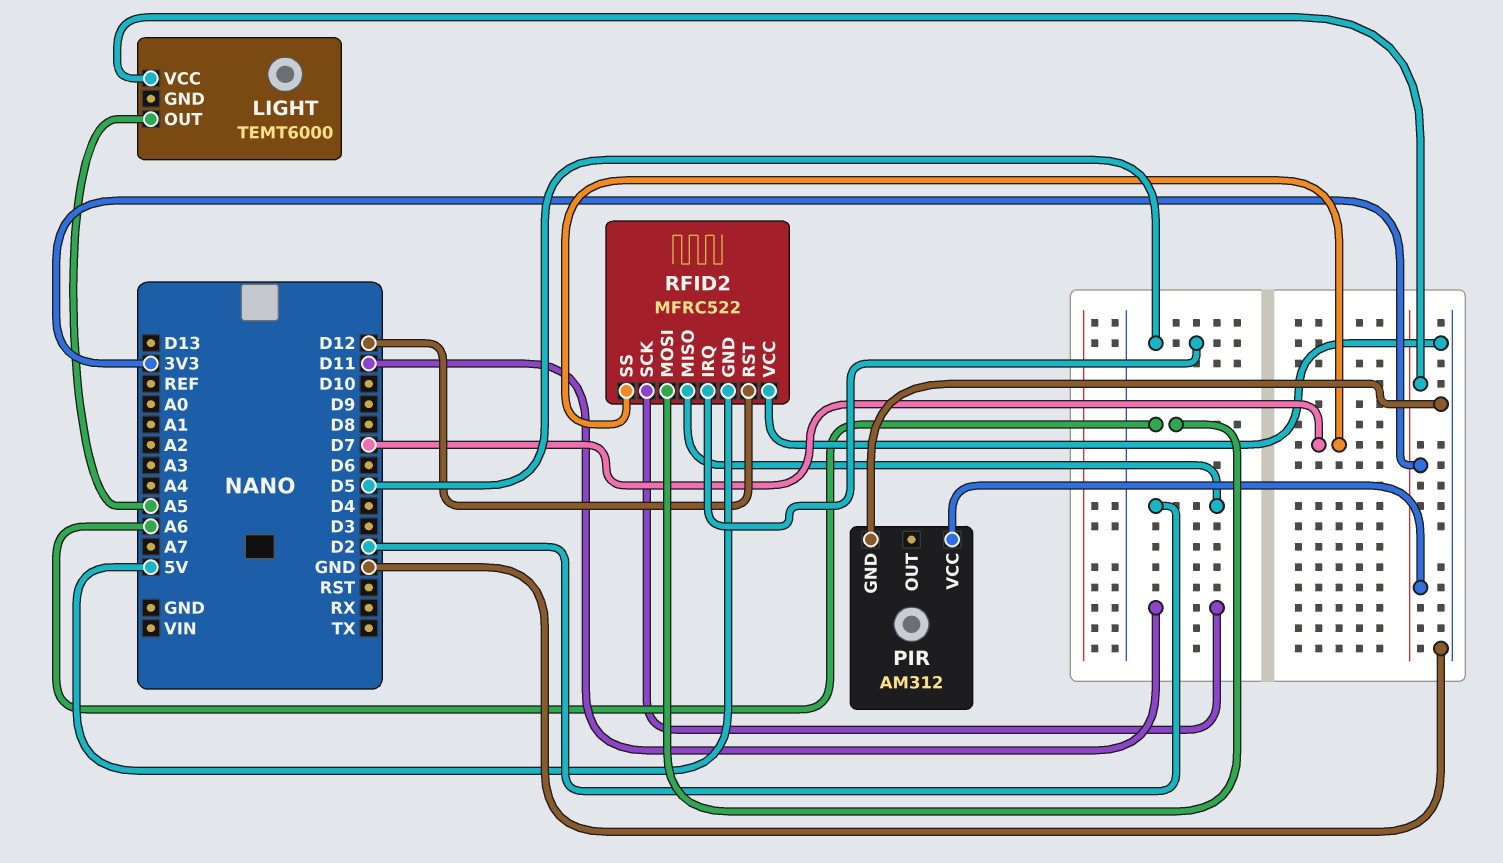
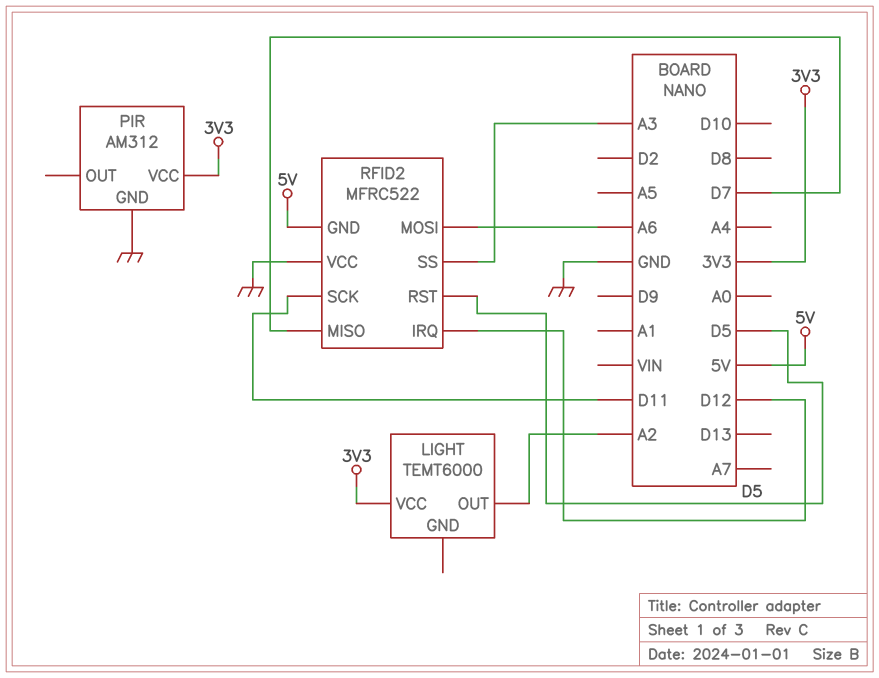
LIGHT pin OUT: A5 -> A2
RFID2 pin IRQ: D5 -> D12
RFID2 pin MISO: D2 -> D7
RFID2 pin RST: D12 -> D5
RFID2 pin SS: D7 -> A3

